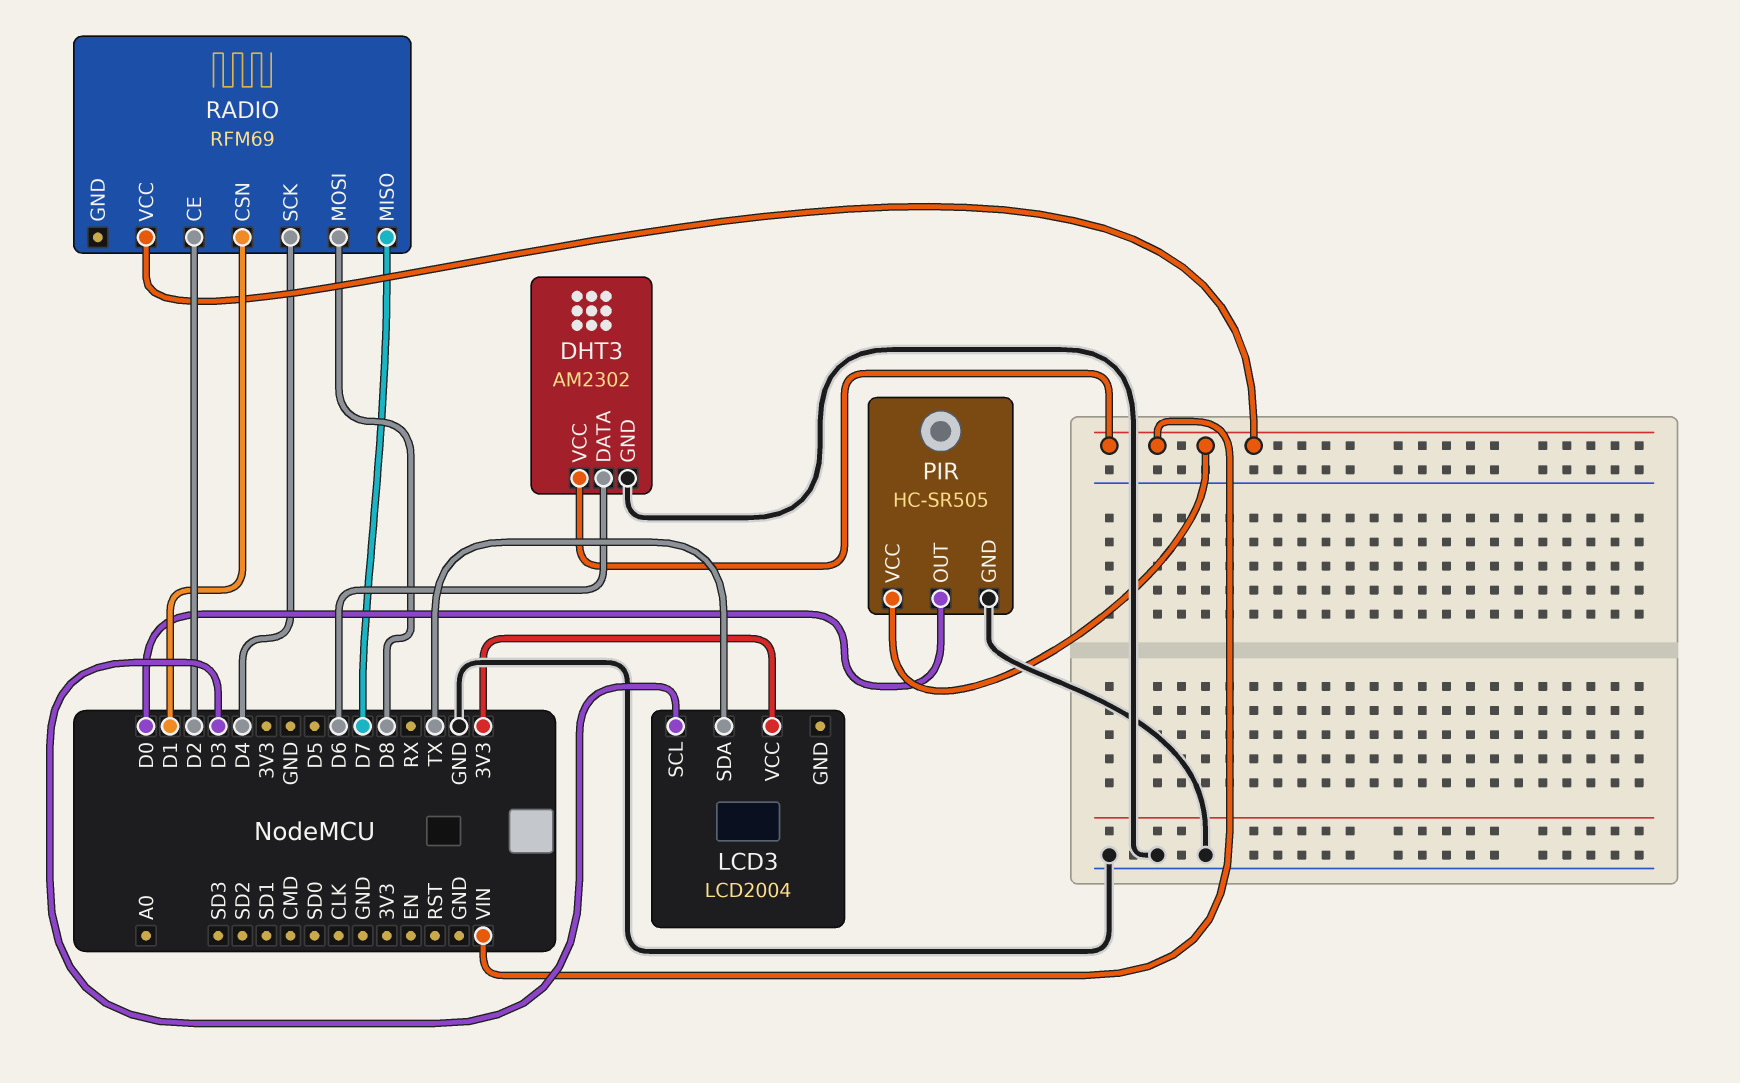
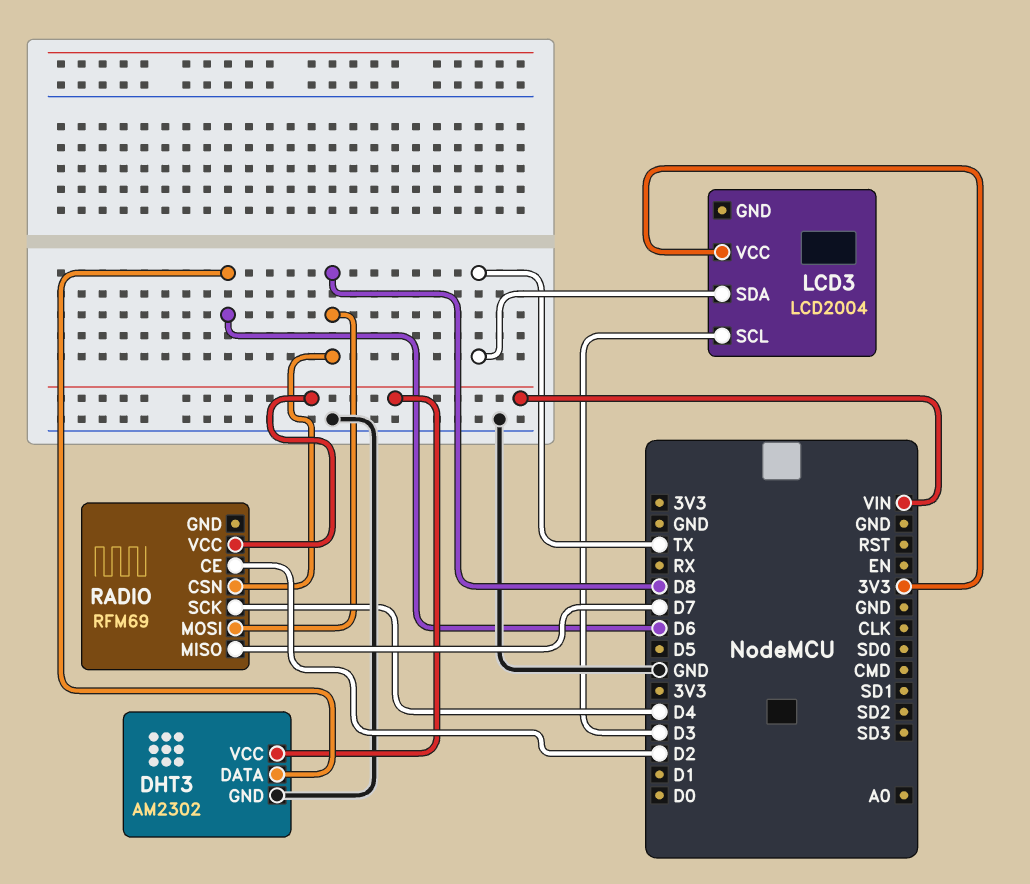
PIR: HC-SR505 -> none
PIR pin GND: GND -> none
PIR pin OUT: D0 -> none
PIR pin VCC: VIN -> none
RADIO pin CSN: D1 -> D8

